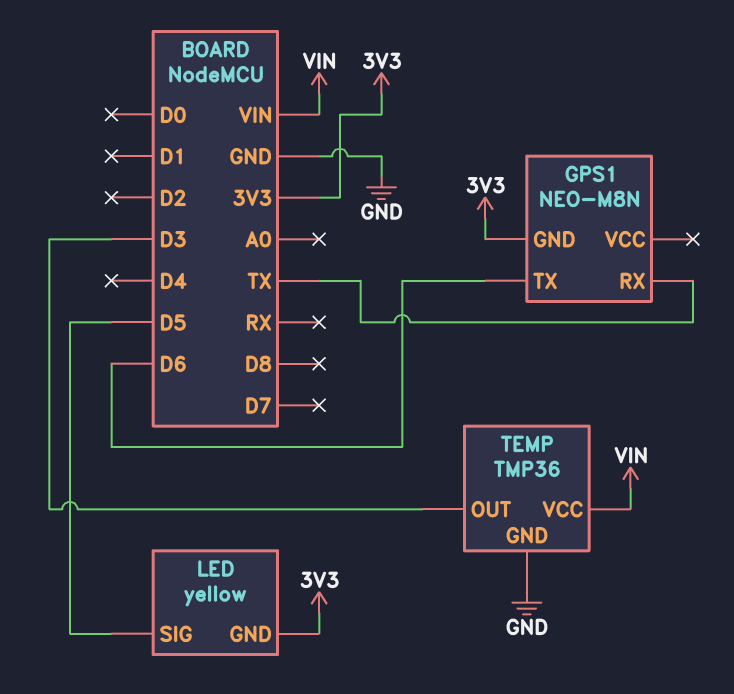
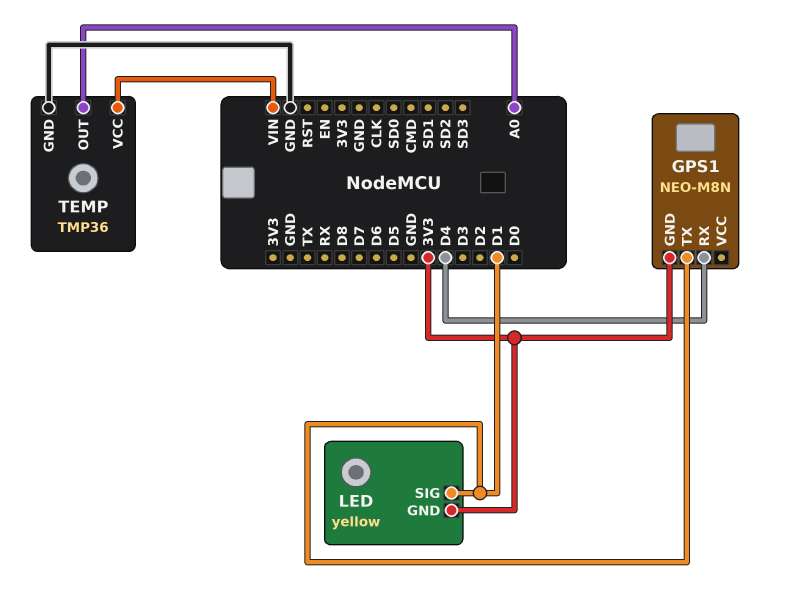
GPS1 pin RX: TX -> D4
GPS1 pin TX: D6 -> D1
LED pin SIG: D5 -> D1
TEMP pin OUT: D3 -> A0

